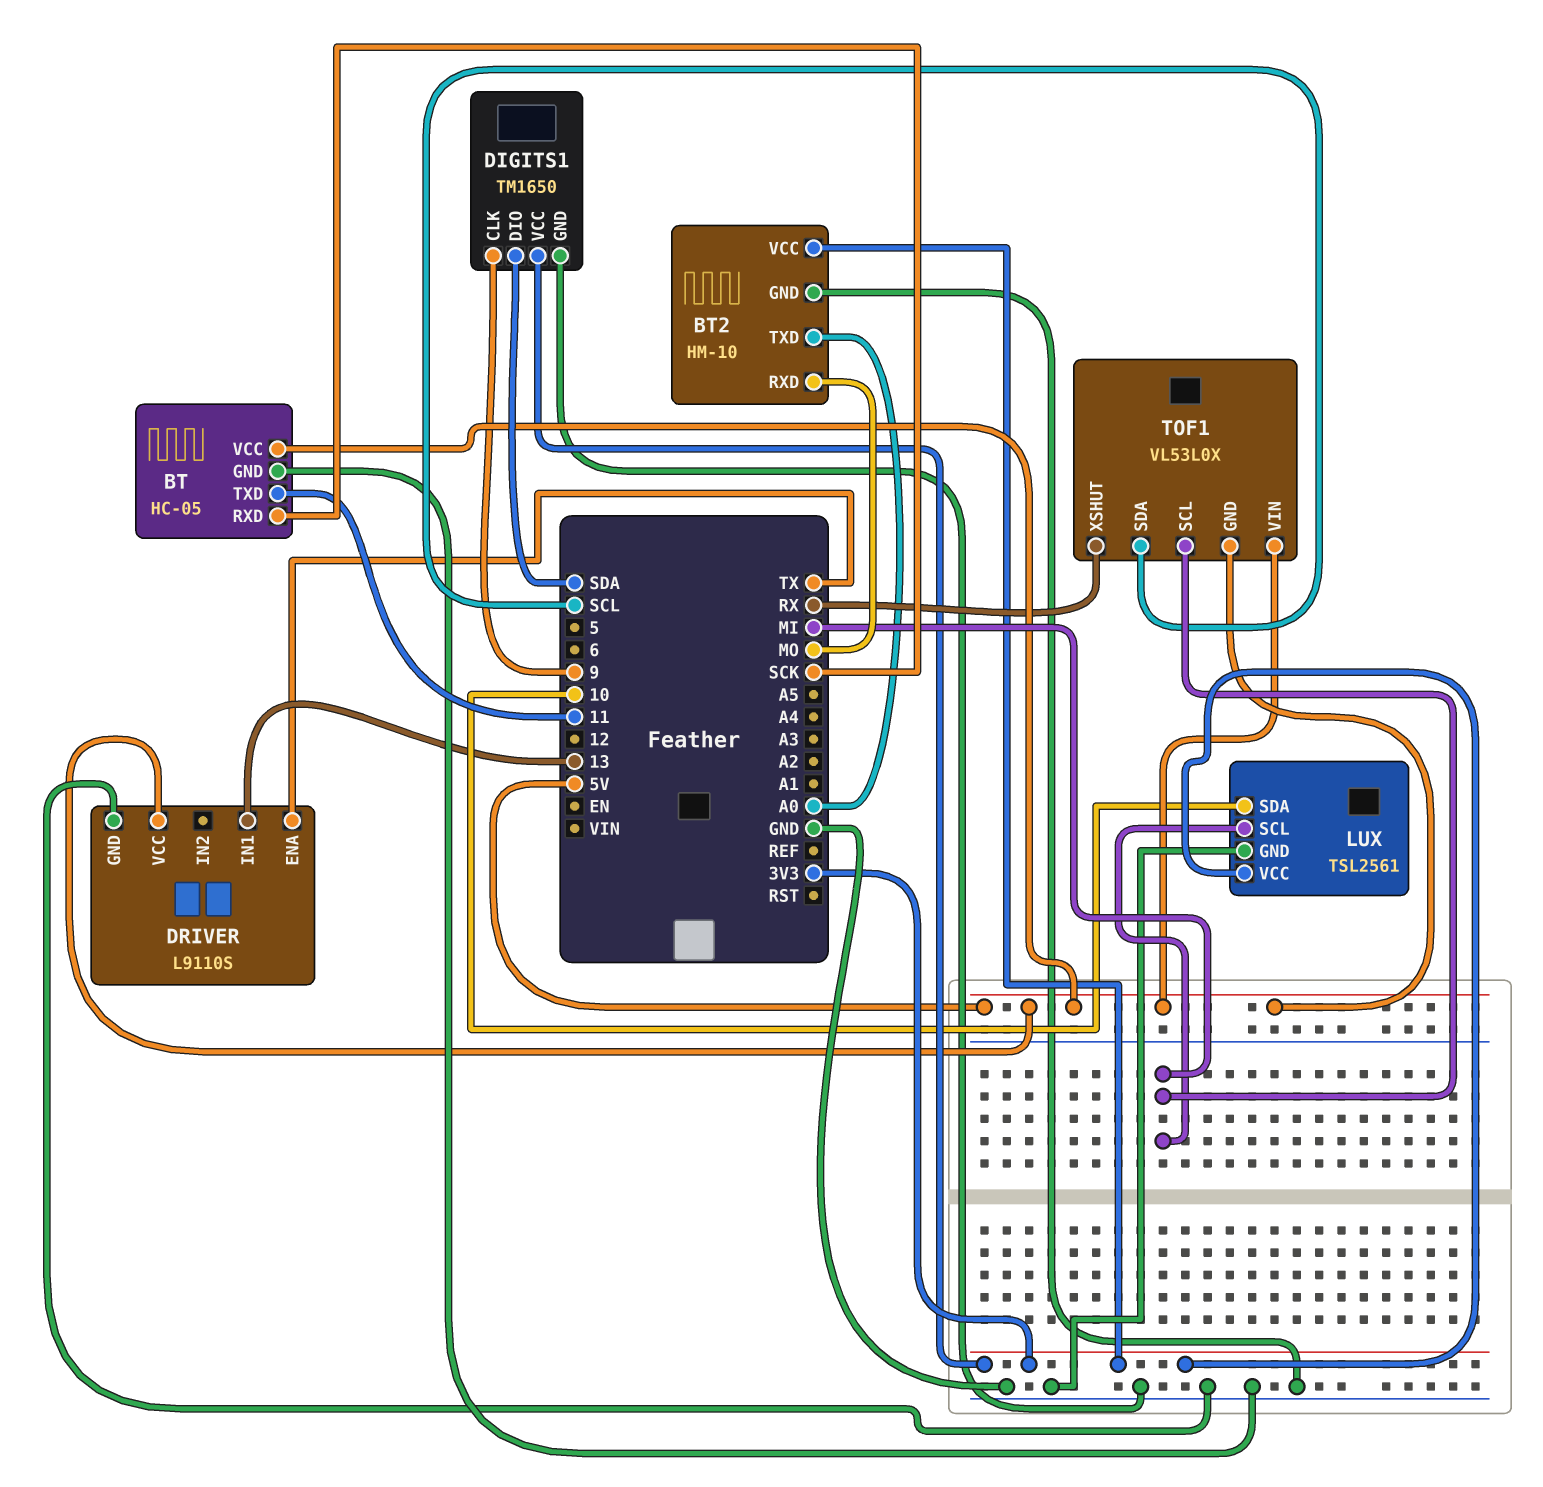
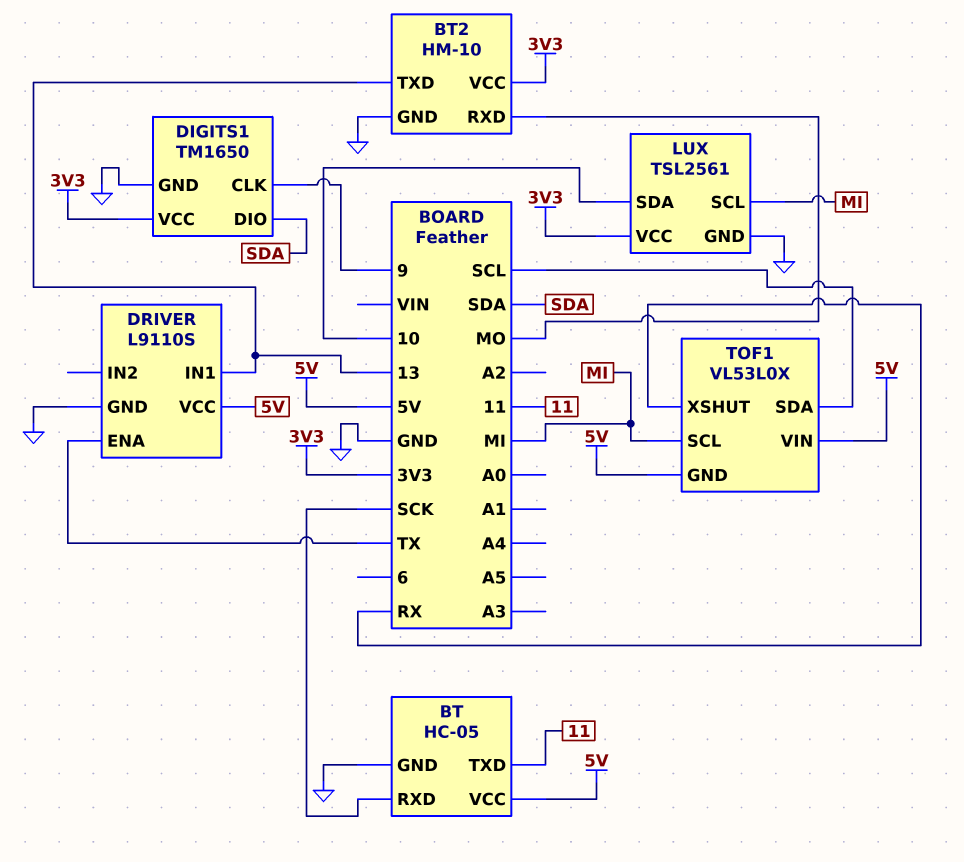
BT2 pin TXD: A0 -> 13

